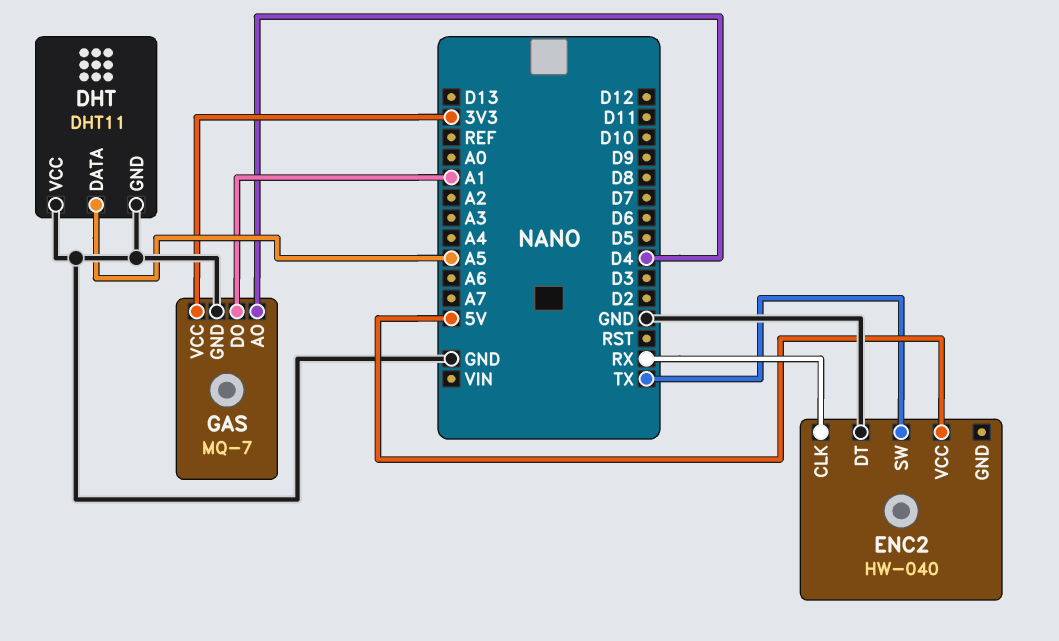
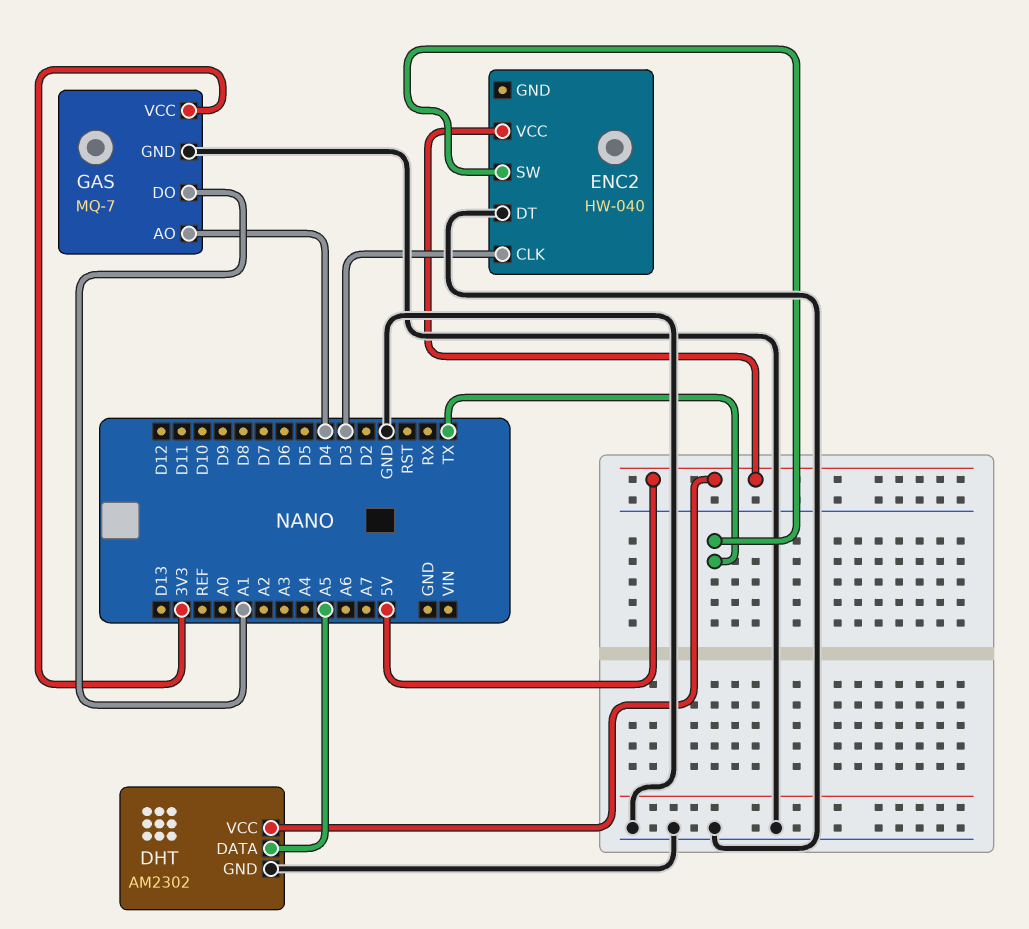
DHT: DHT11 -> AM2302
DHT pin VCC: GND -> 5V
ENC2 pin CLK: RX -> D3

